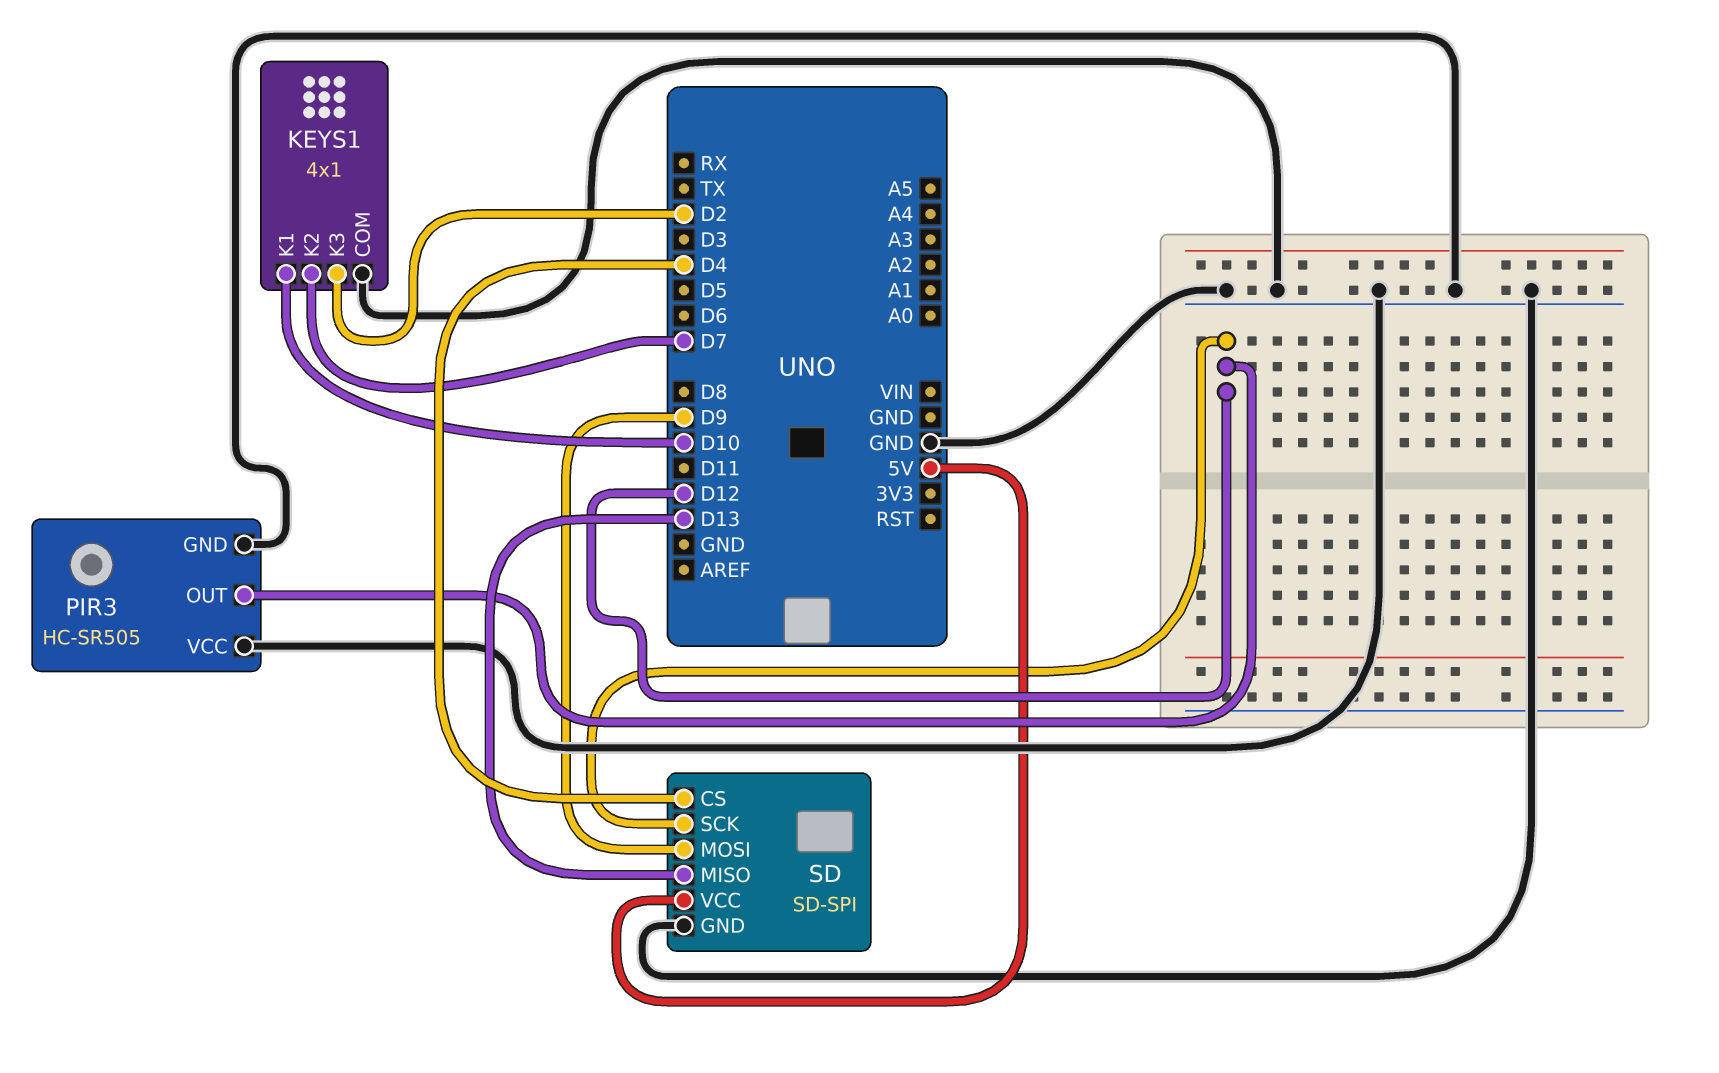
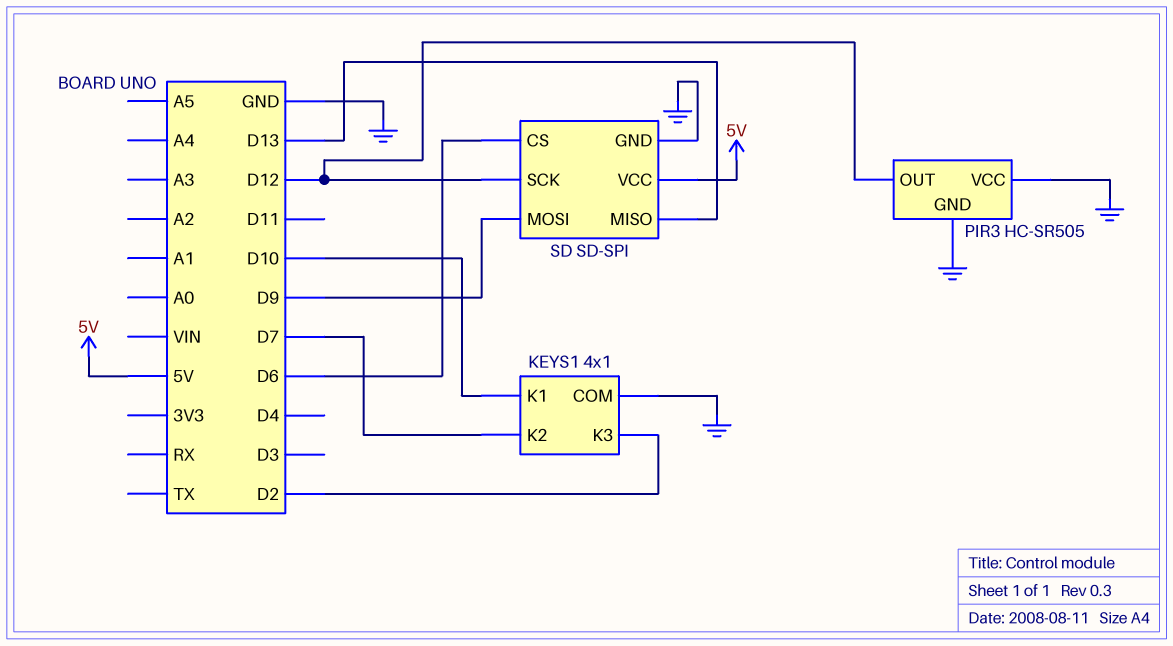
SD pin CS: D4 -> D6

